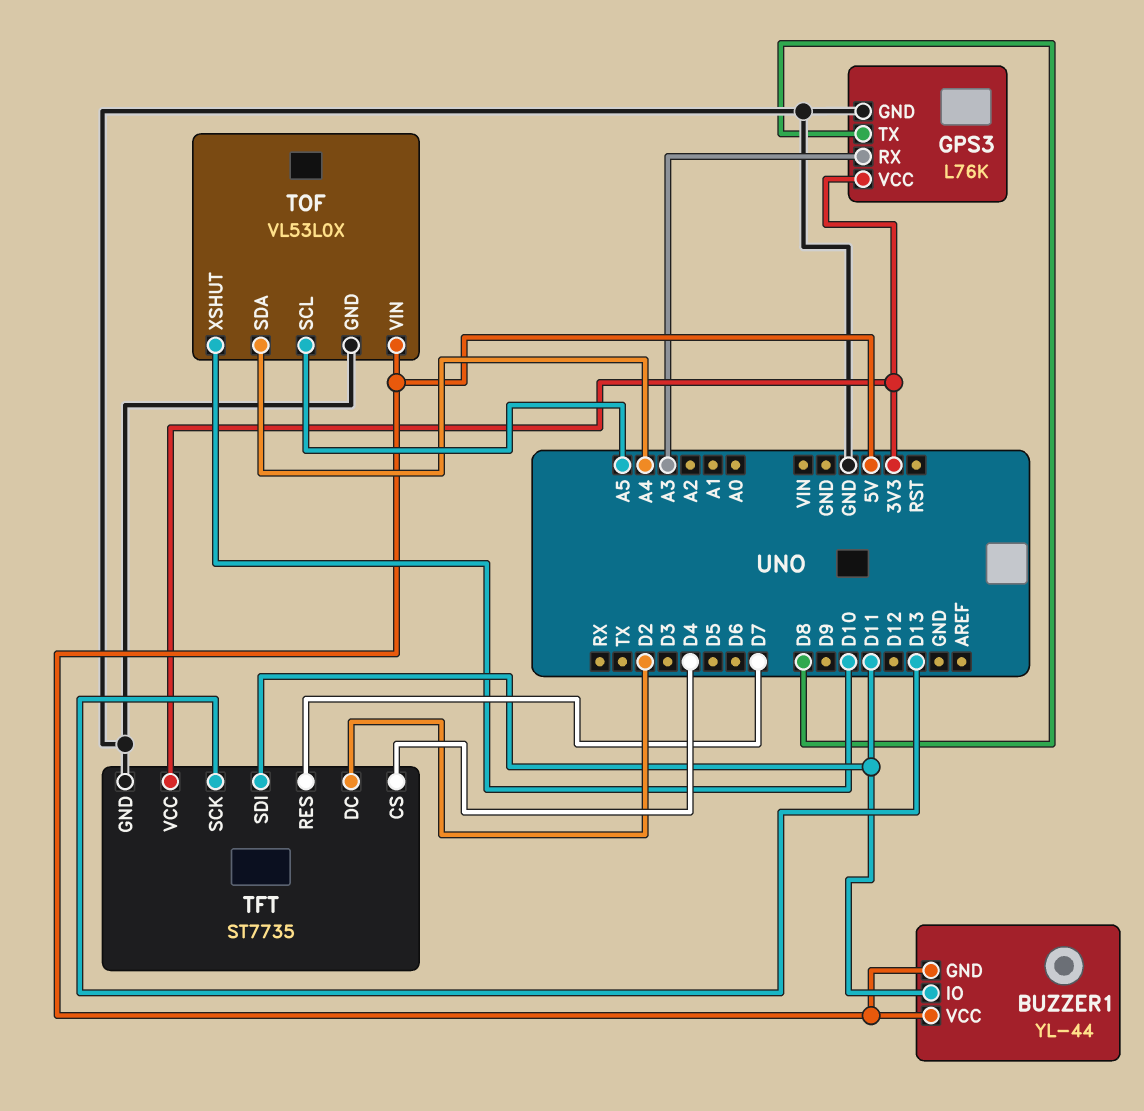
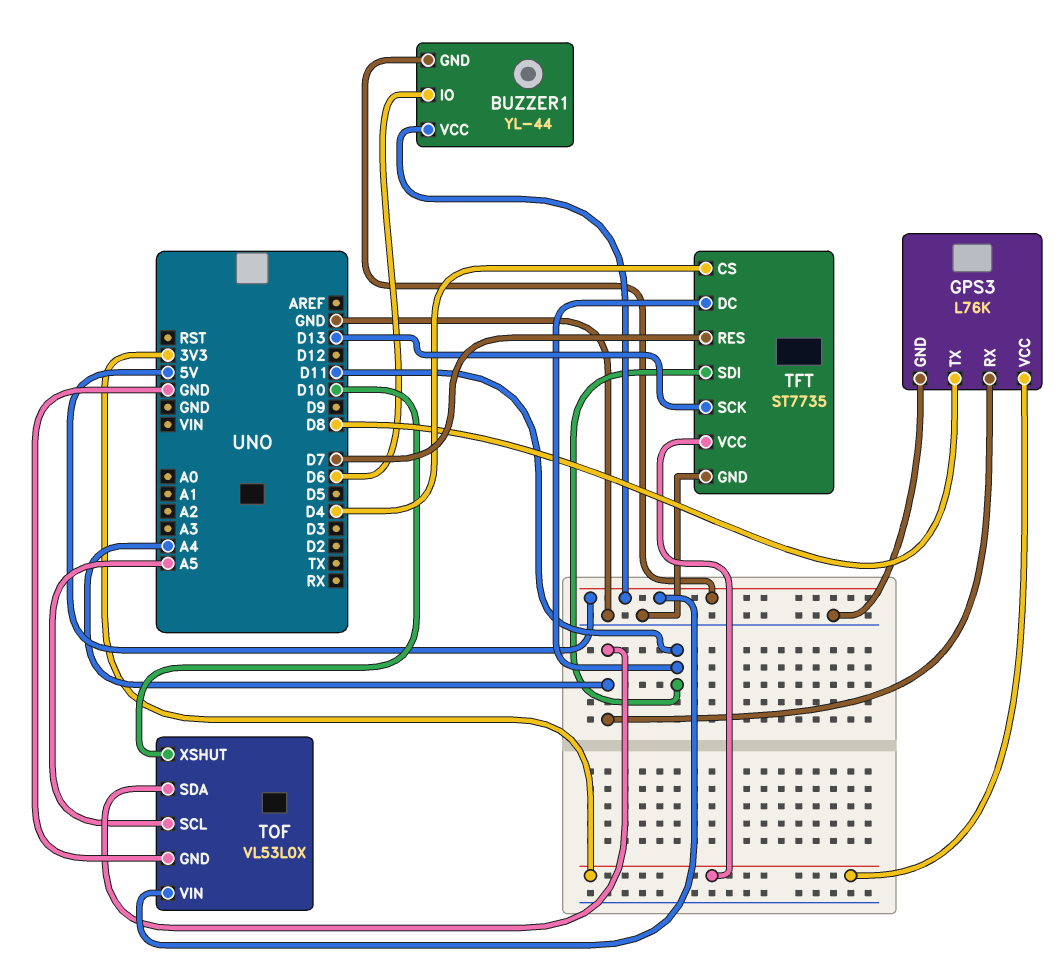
BUZZER1 pin IO: D11 -> D6
GPS3 pin RX: A3 -> A4
TFT pin DC: D2 -> D11

